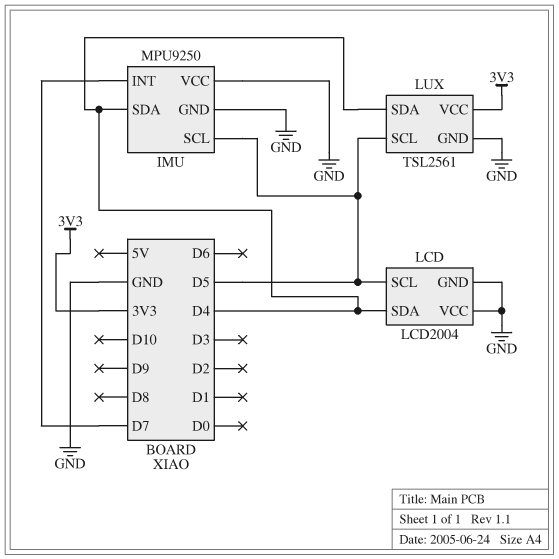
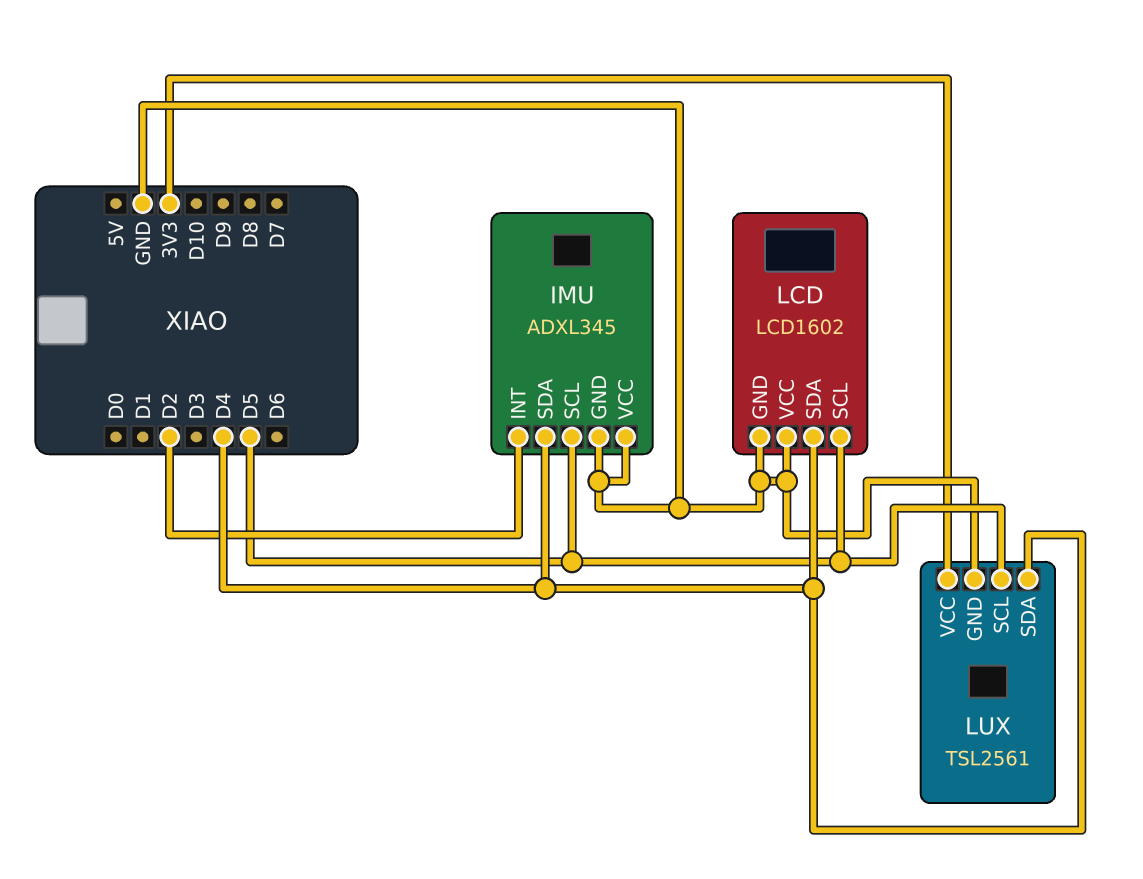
IMU: MPU9250 -> ADXL345
IMU pin INT: D7 -> D2
LCD: LCD2004 -> LCD1602

